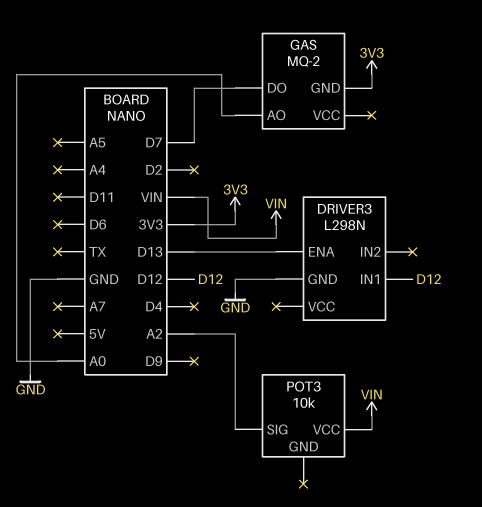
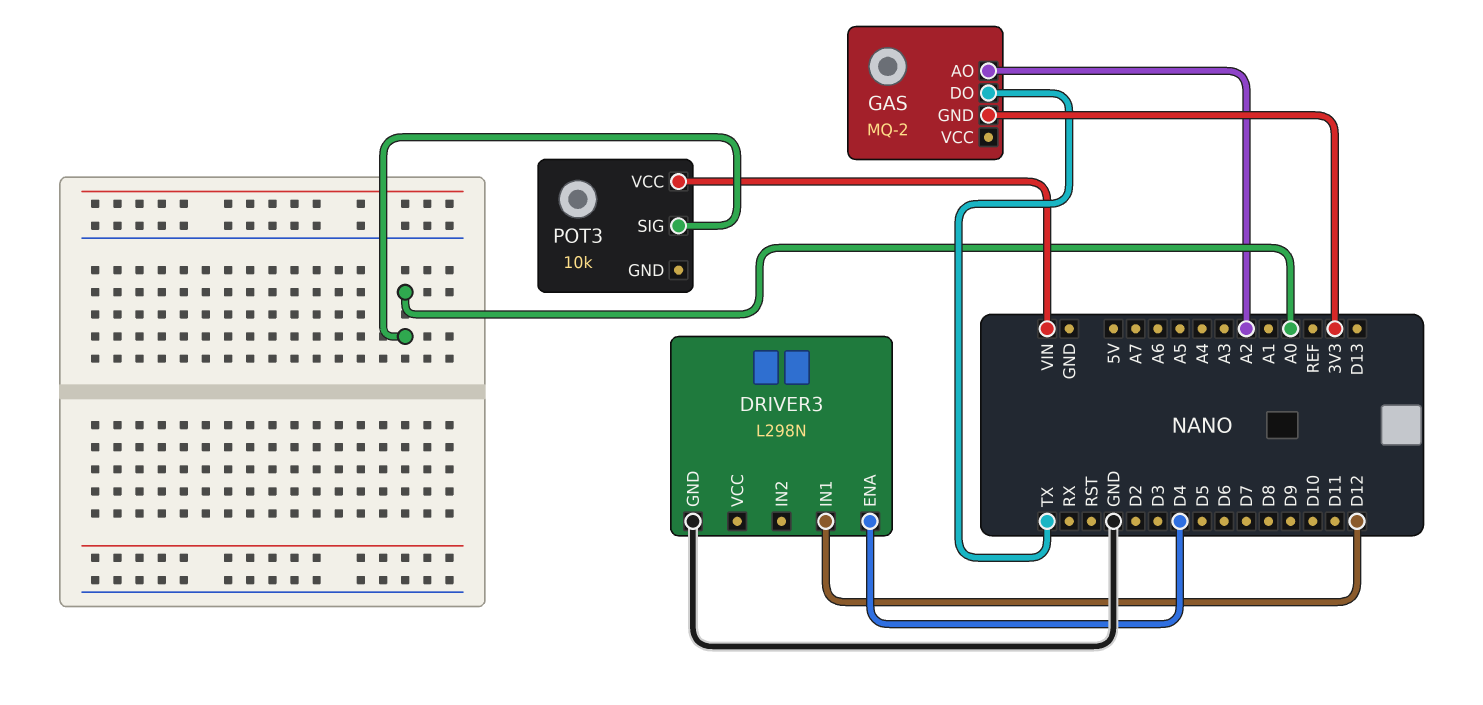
DRIVER3 pin ENA: D13 -> D4
GAS pin AO: A0 -> A2
GAS pin DO: D7 -> TX
POT3 pin SIG: A2 -> A0

